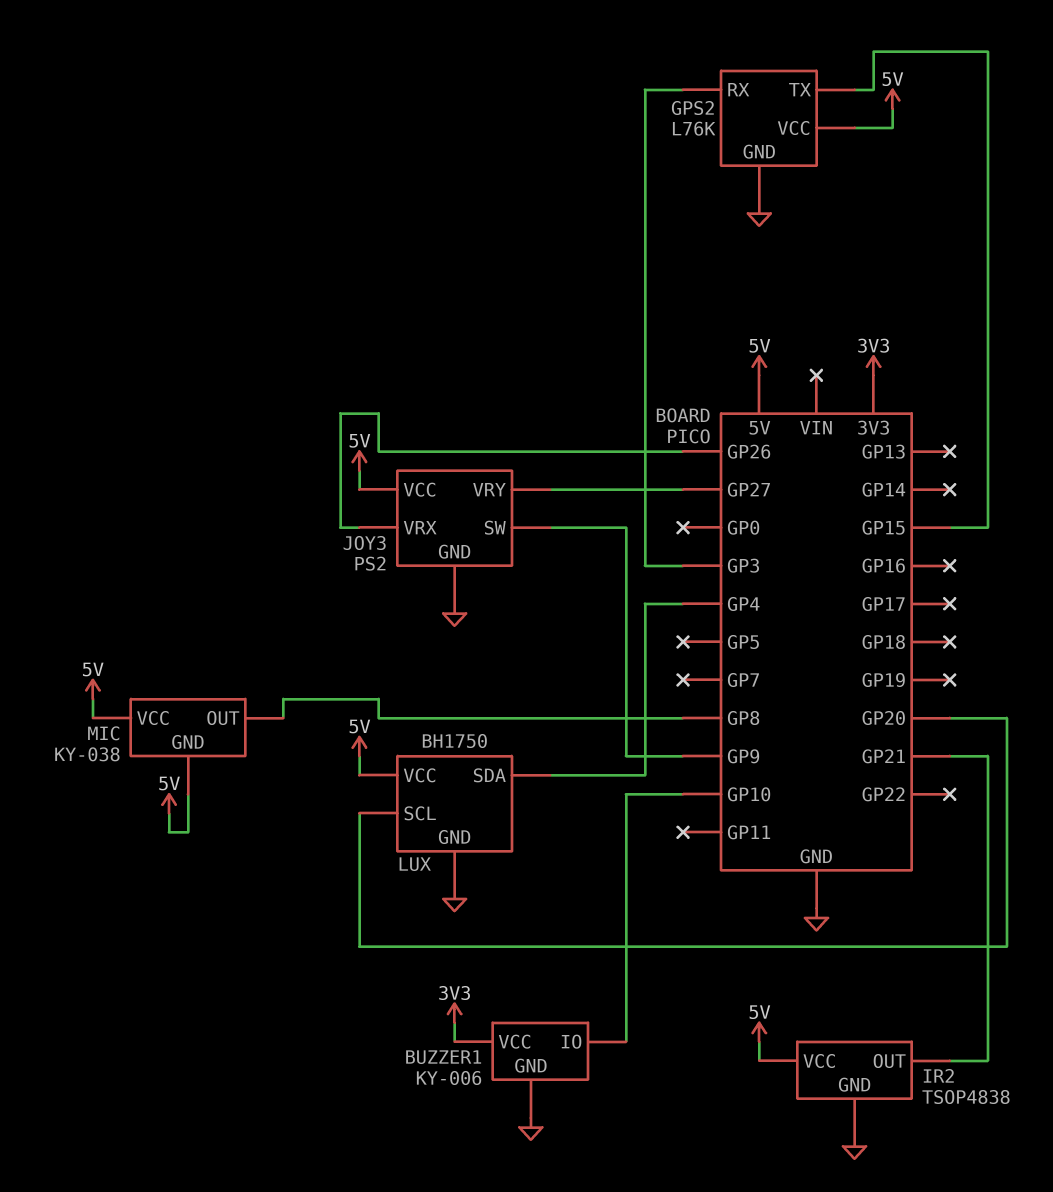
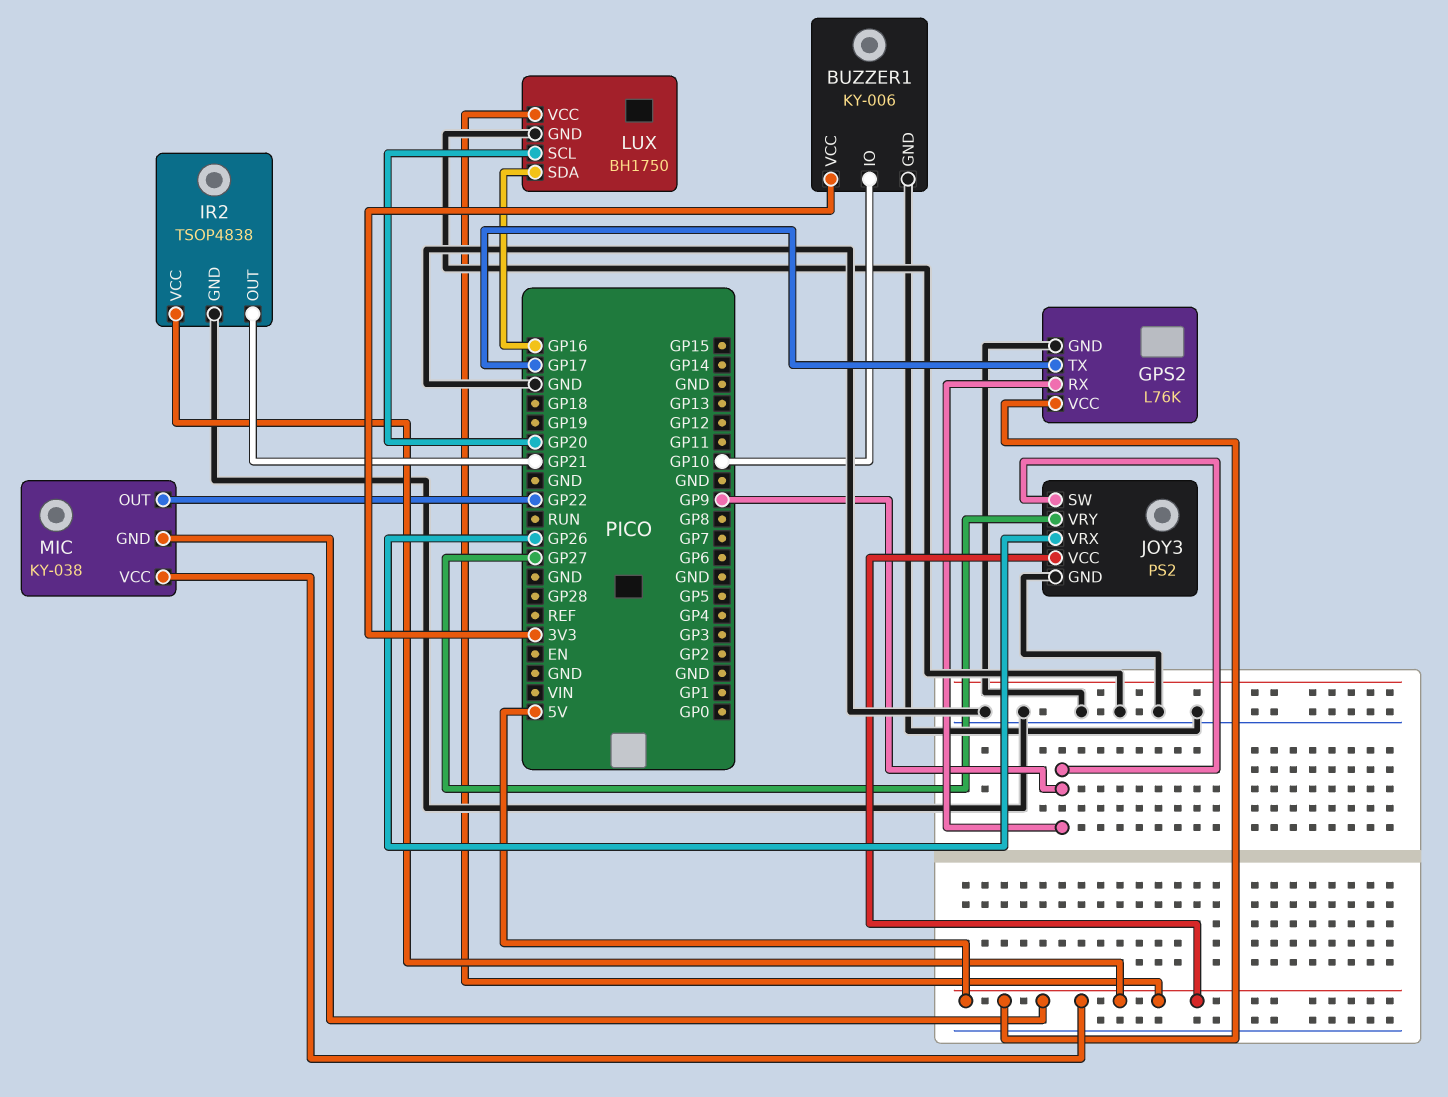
GPS2 pin RX: GP3 -> GP9
GPS2 pin TX: GP15 -> GP17
LUX pin SDA: GP4 -> GP16
MIC pin OUT: GP8 -> GP22

